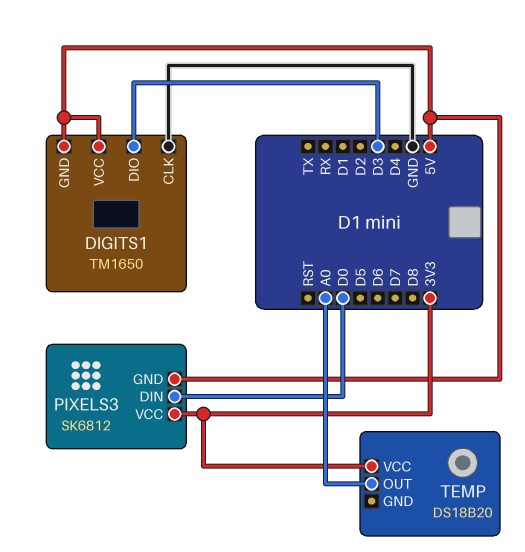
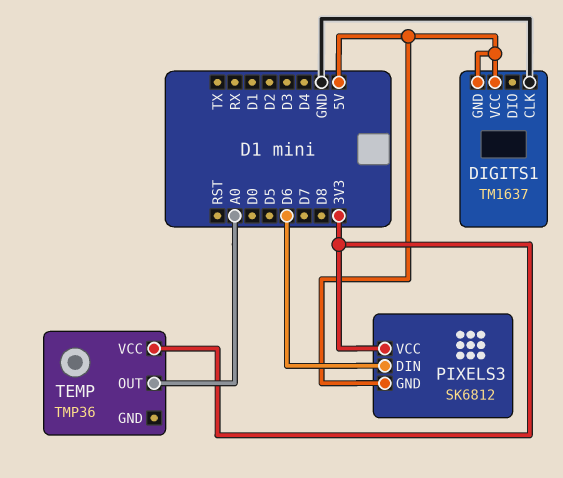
DIGITS1: TM1650 -> TM1637
DIGITS1 pin DIO: D3 -> none
PIXELS3 pin DIN: D0 -> D6
TEMP: DS18B20 -> TMP36

